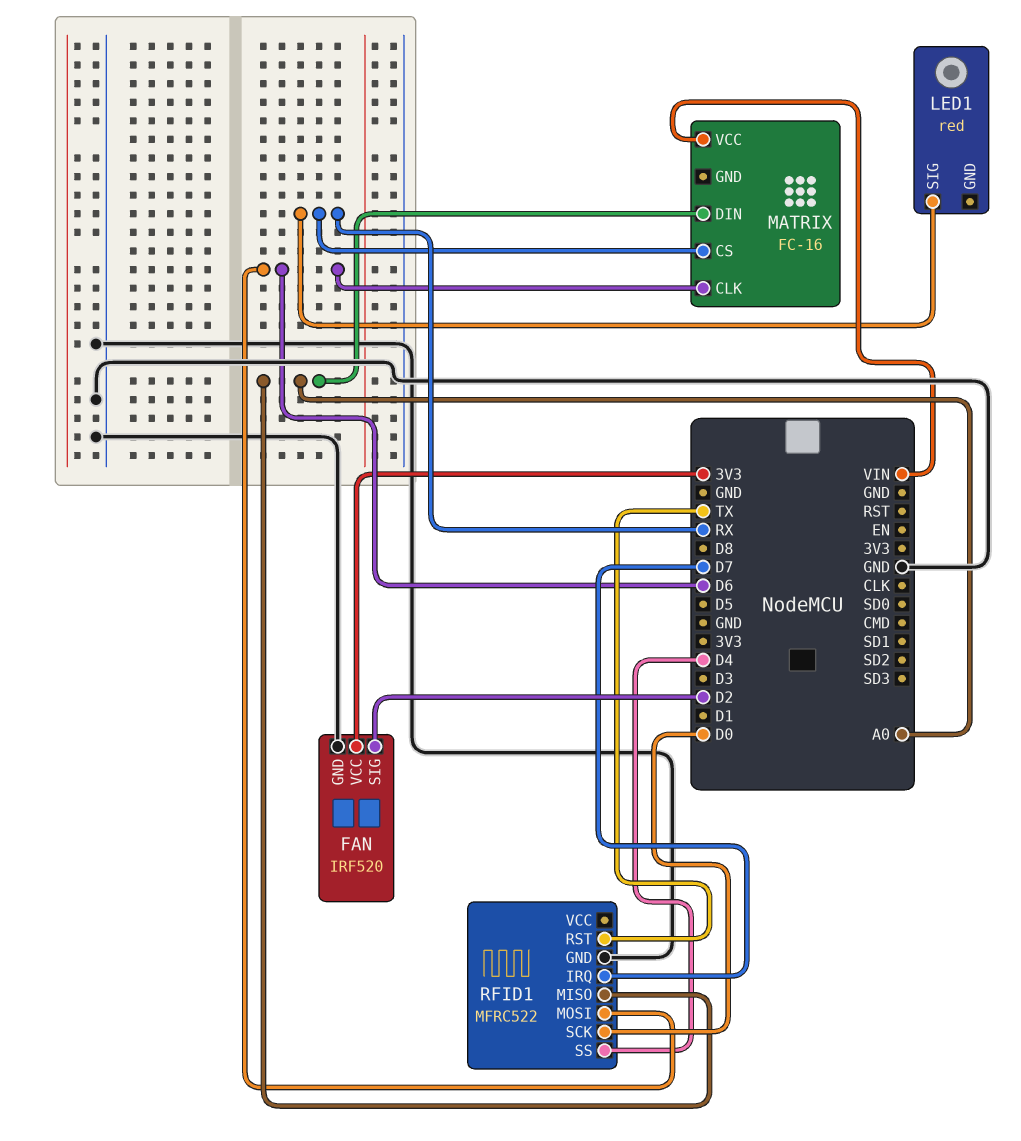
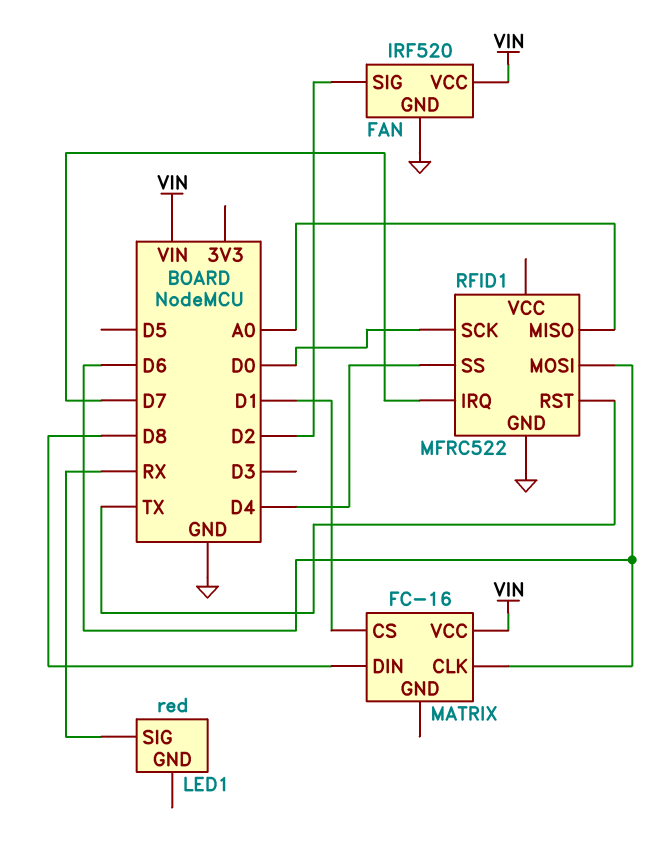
FAN pin VCC: 3V3 -> VIN
MATRIX pin CS: RX -> D1
MATRIX pin DIN: A0 -> D8

